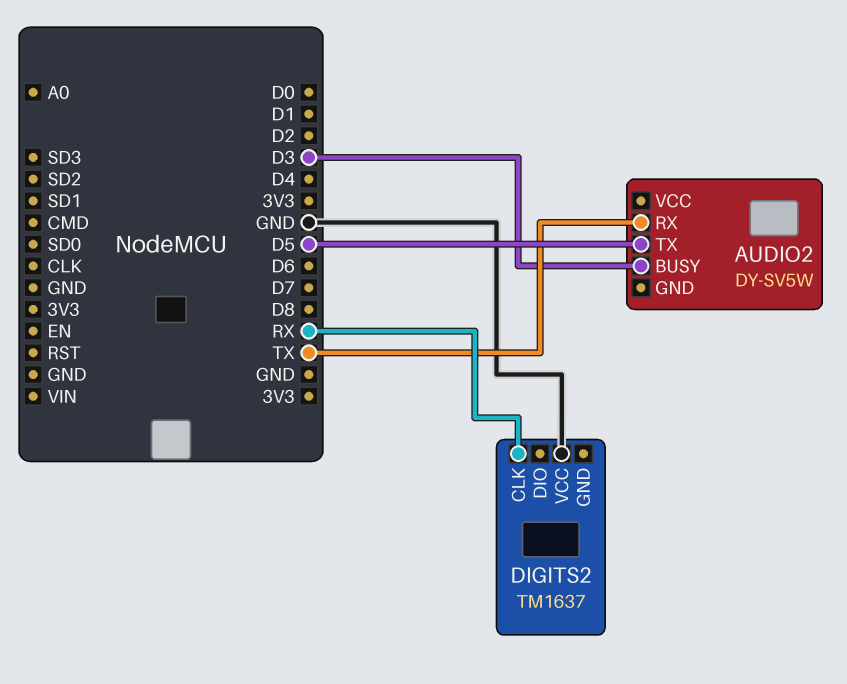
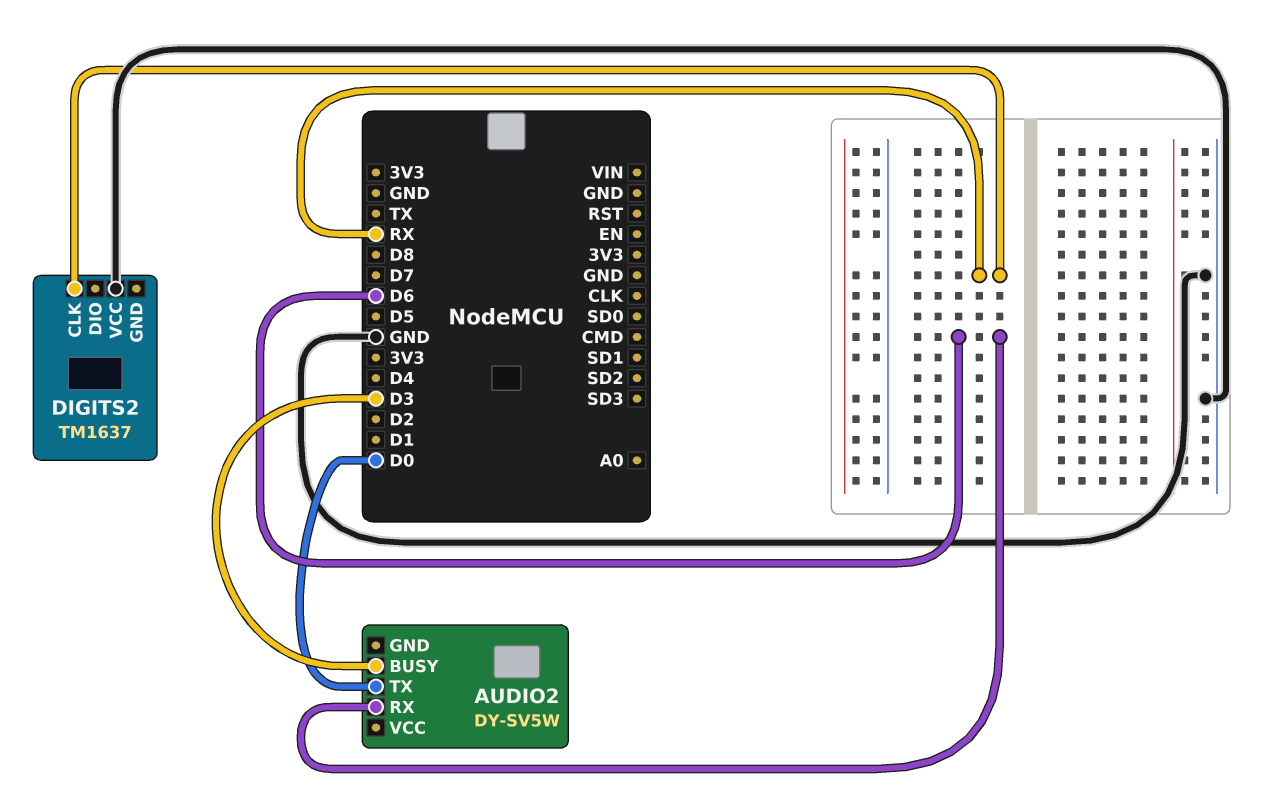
AUDIO2 pin RX: TX -> D6
AUDIO2 pin TX: D5 -> D0

